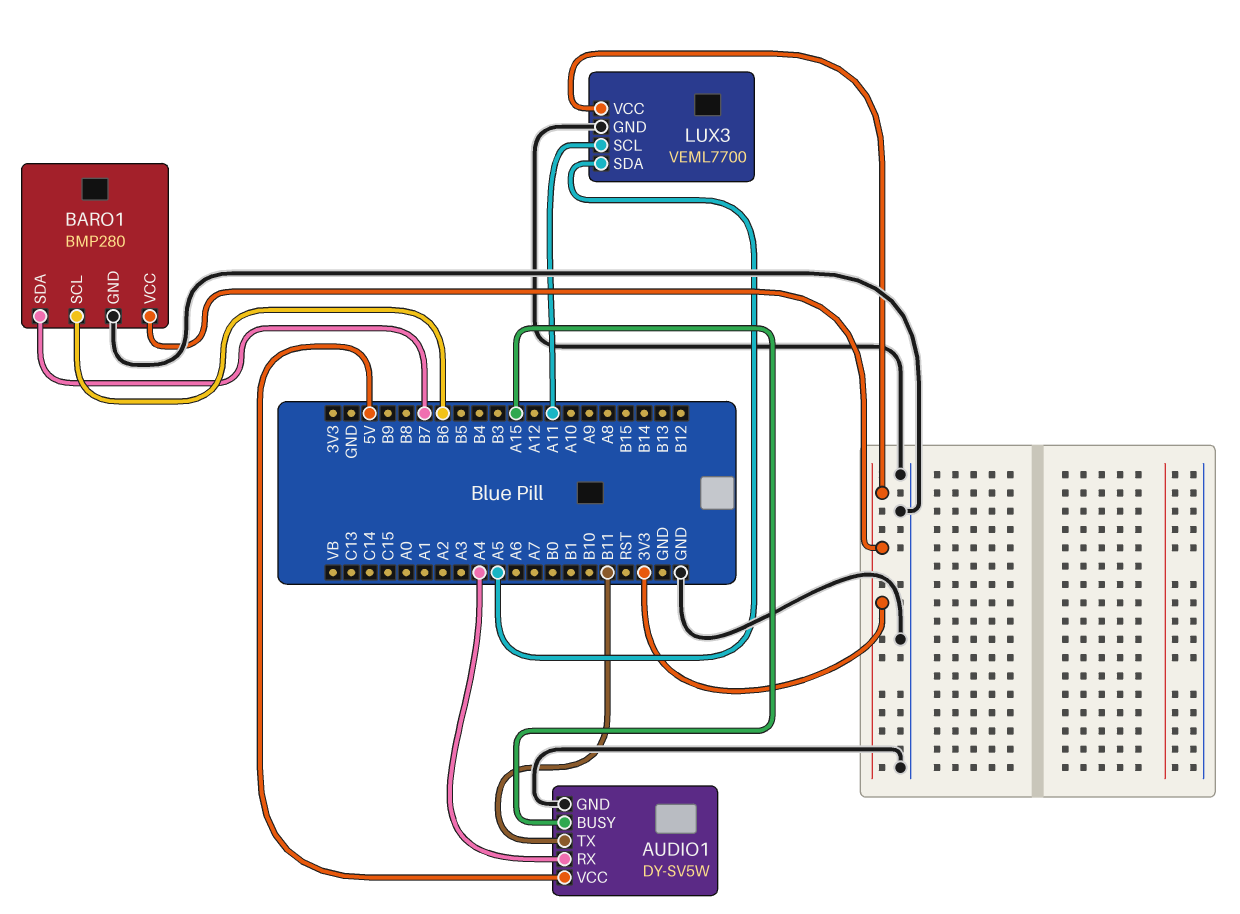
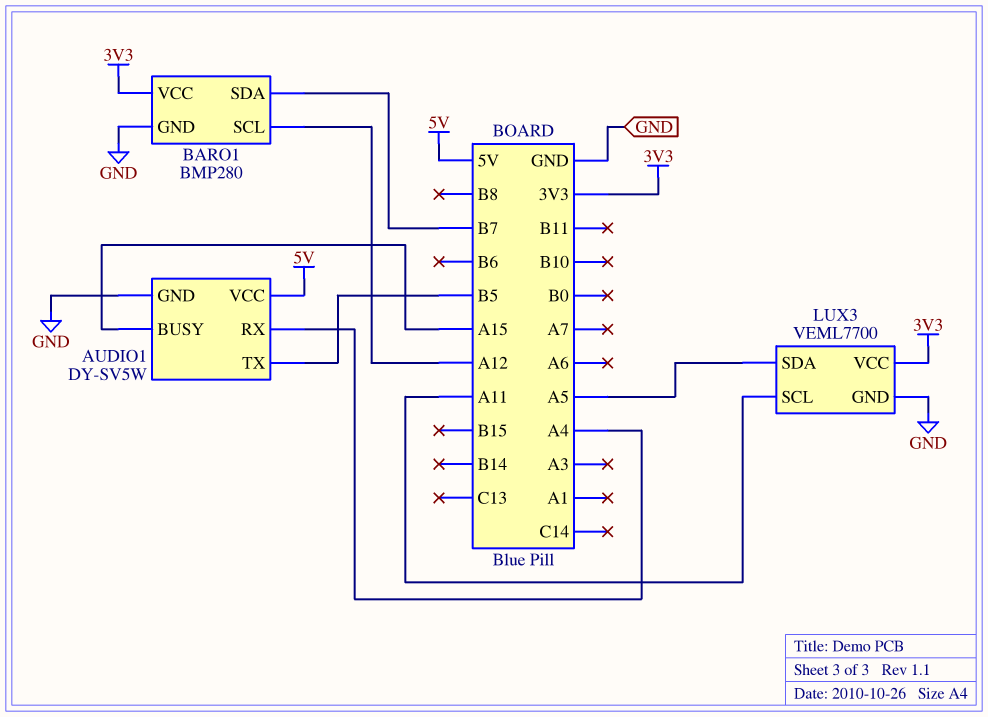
AUDIO1 pin TX: B11 -> B5
BARO1 pin SCL: B6 -> A12

